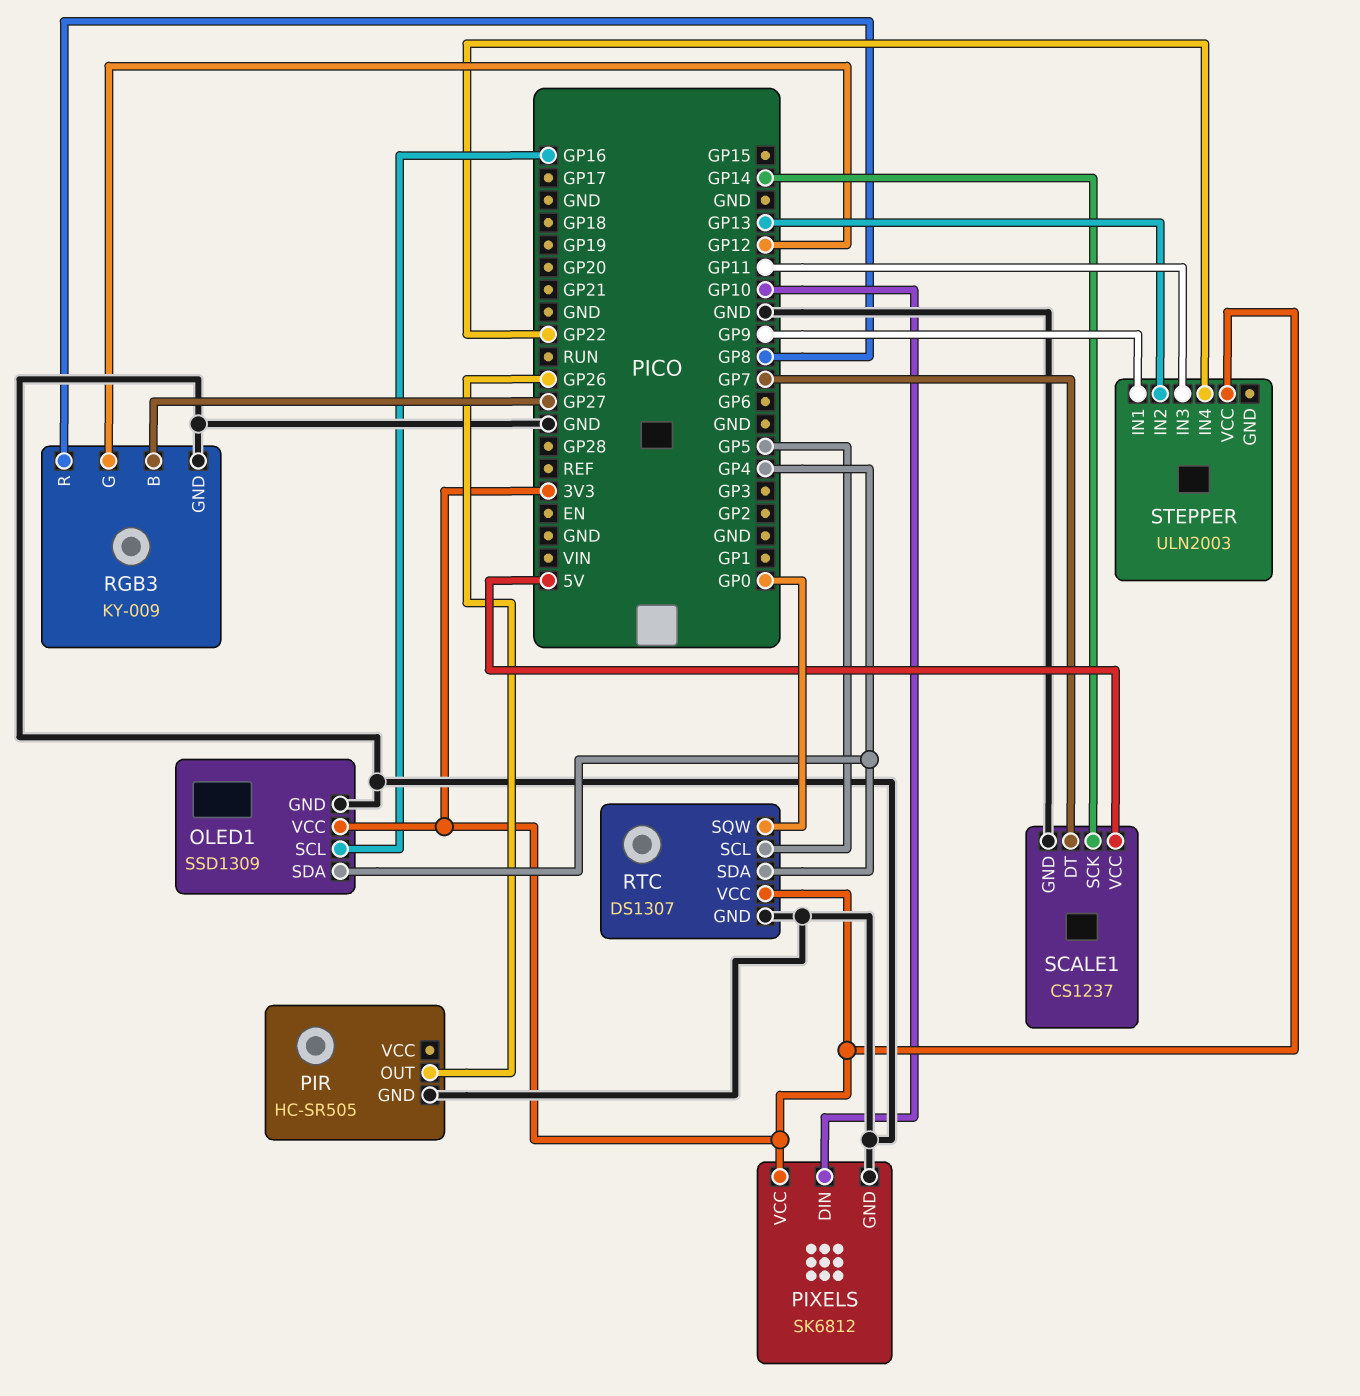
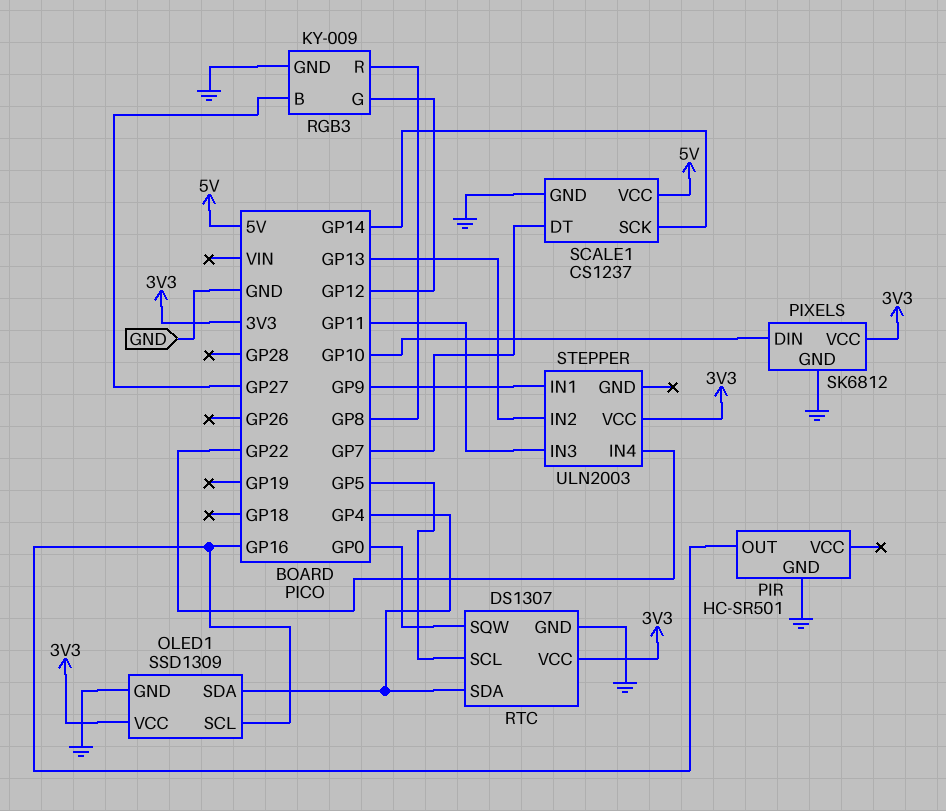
PIR: HC-SR505 -> HC-SR501
PIR pin OUT: GP26 -> GP16

